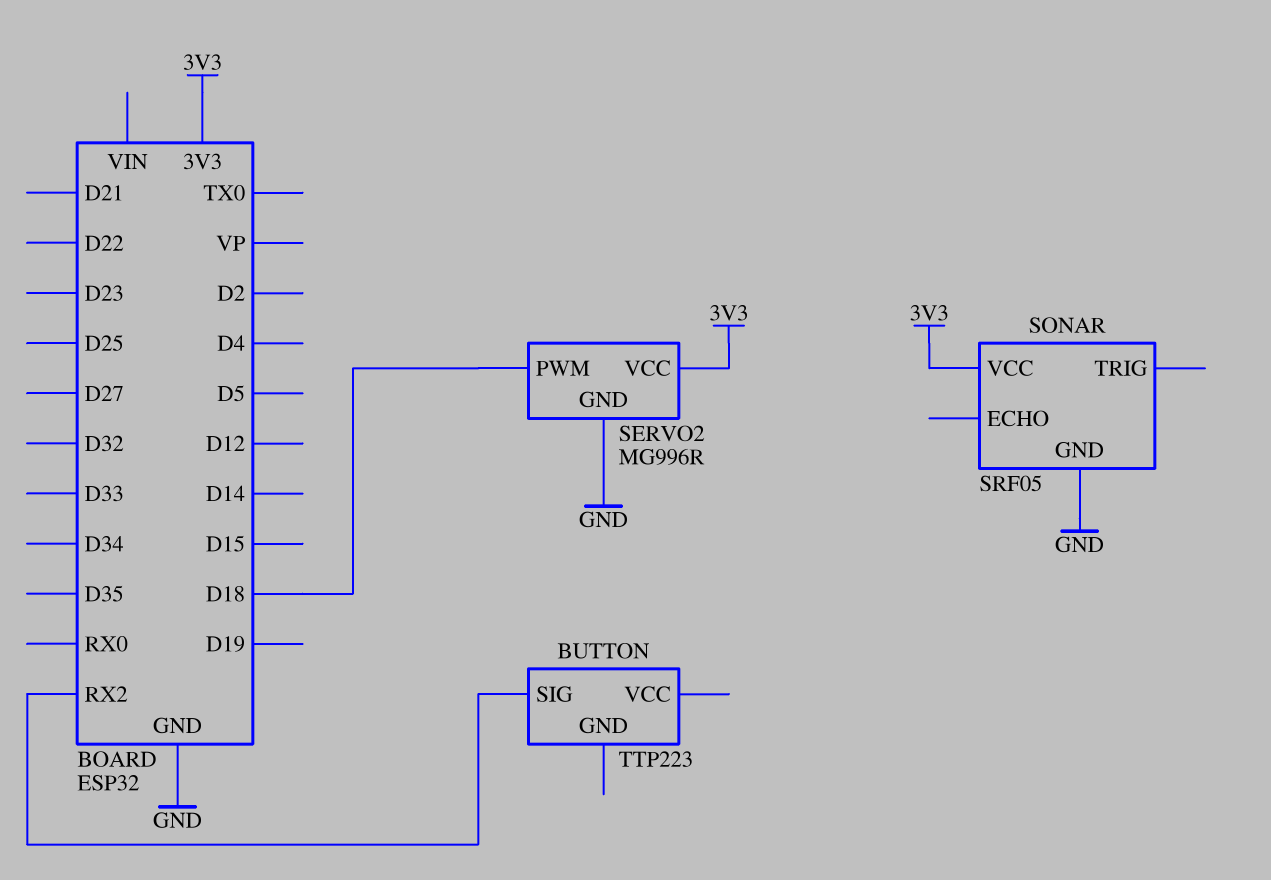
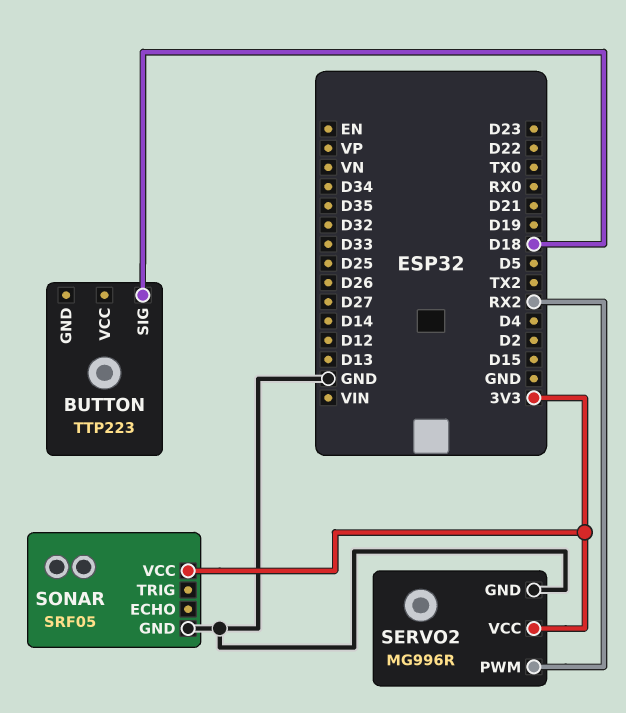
BUTTON pin SIG: RX2 -> D18
SERVO2 pin PWM: D18 -> RX2

